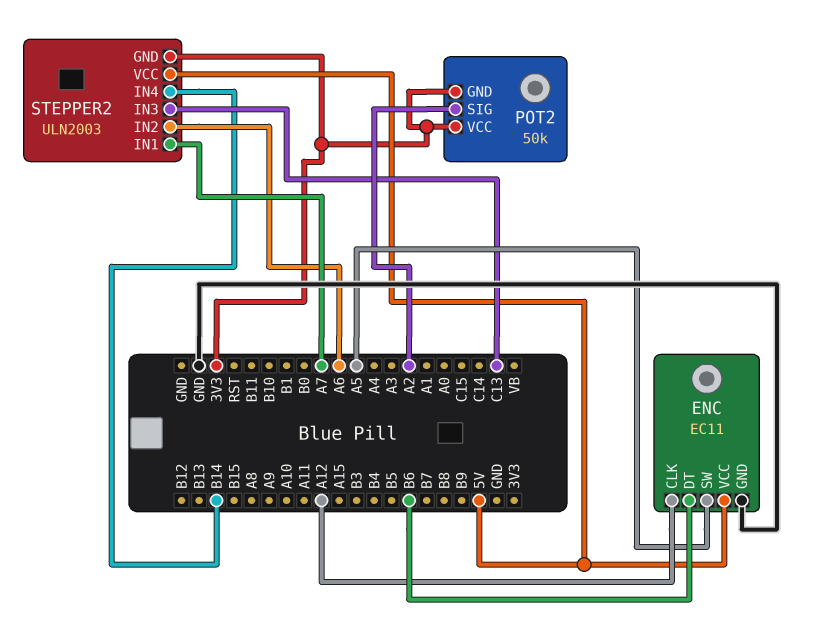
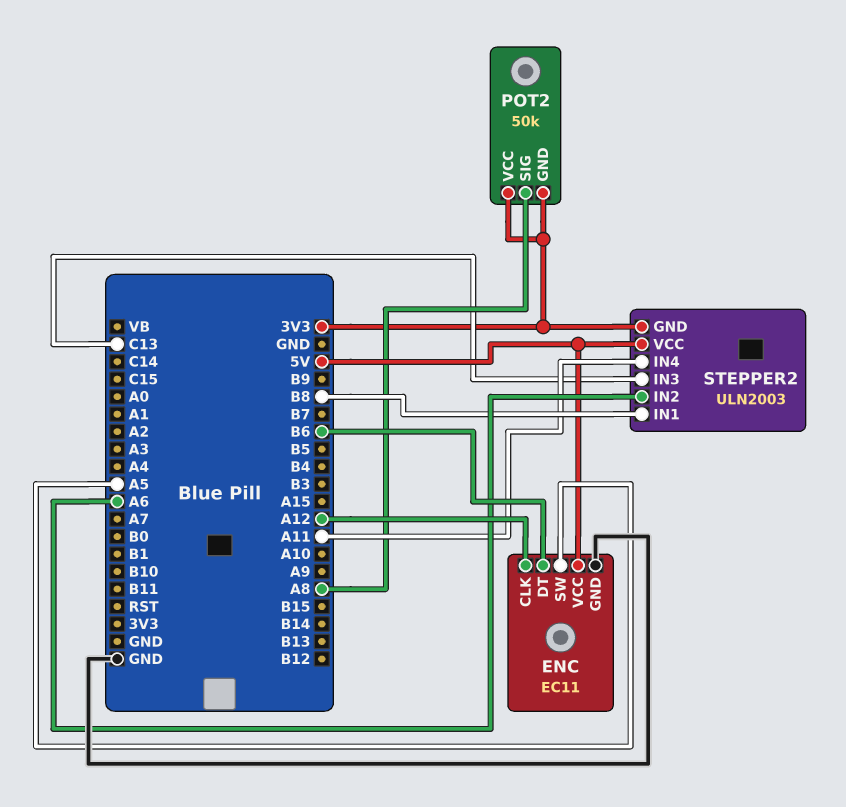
POT2 pin SIG: A2 -> A8
STEPPER2 pin IN1: A7 -> B8
STEPPER2 pin IN4: B14 -> A11

